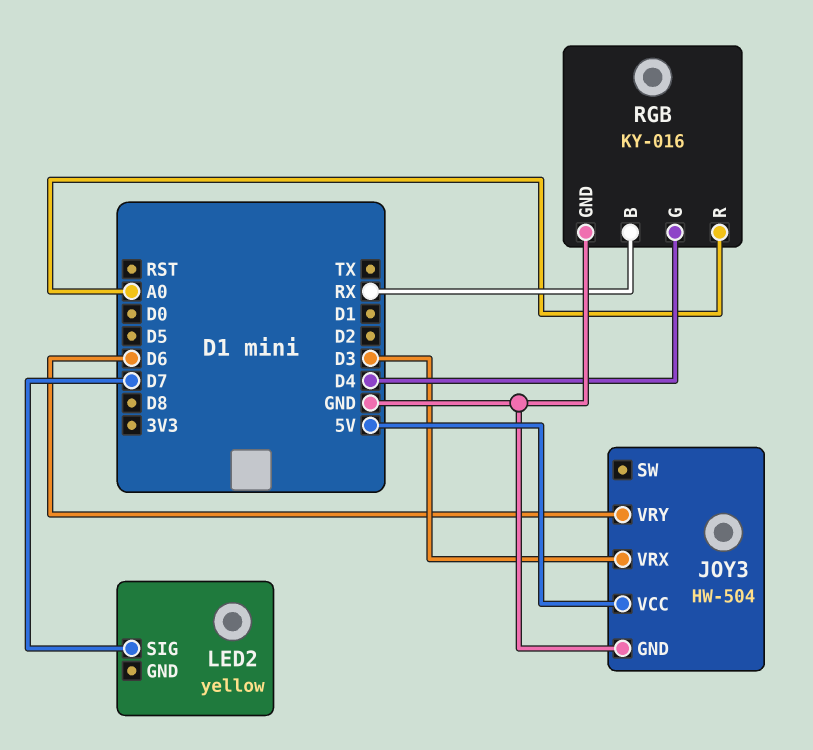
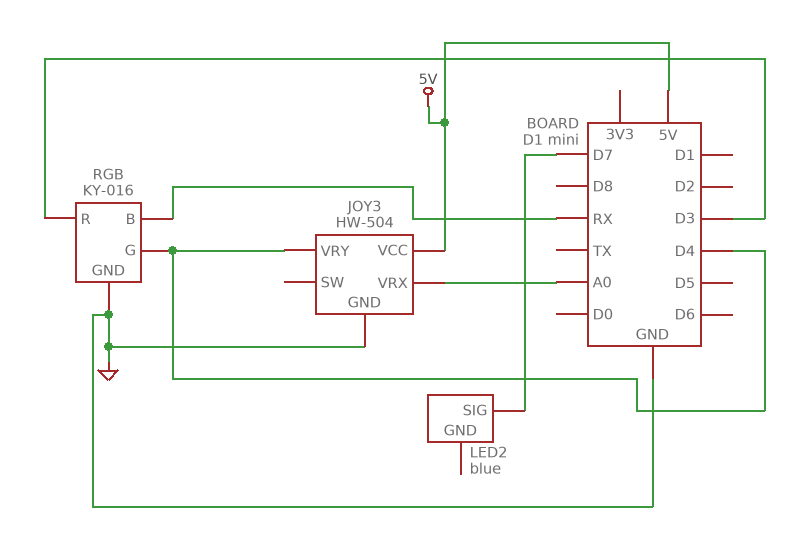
JOY3 pin VRX: D3 -> A0
JOY3 pin VRY: D6 -> D4
LED2: yellow -> blue
RGB pin R: A0 -> D3

